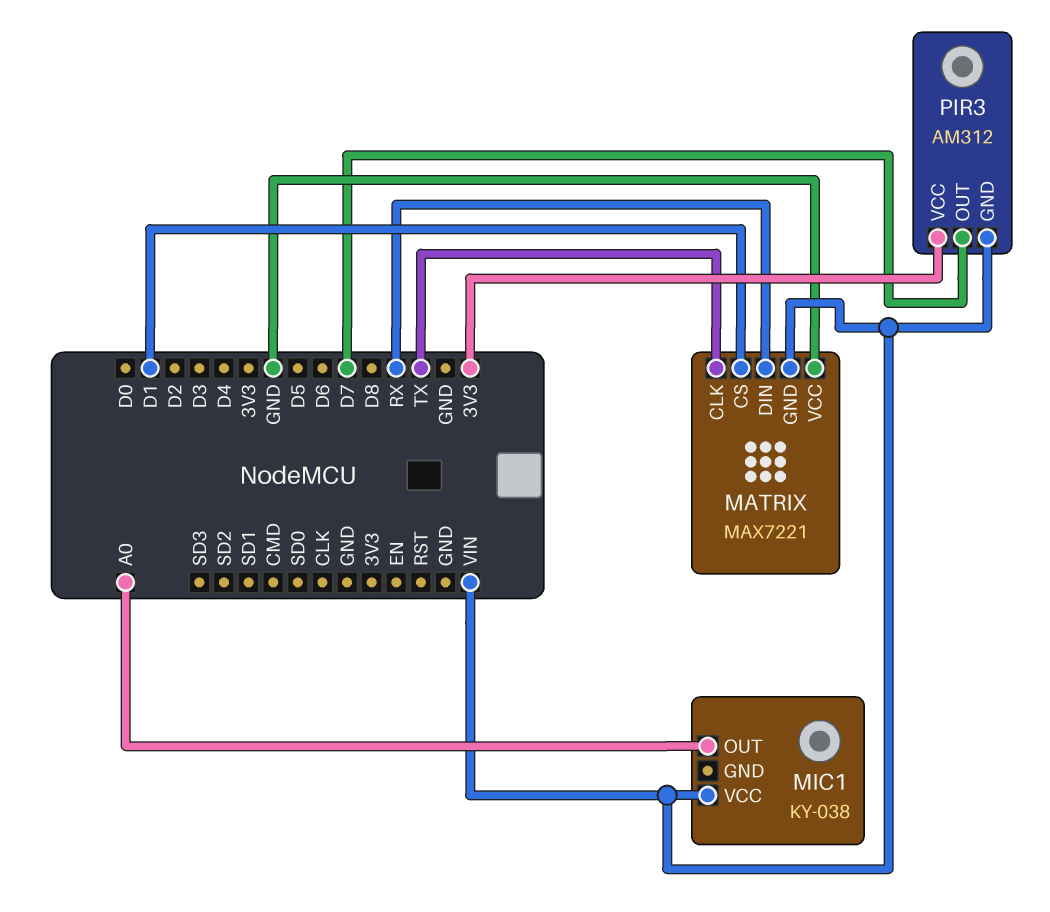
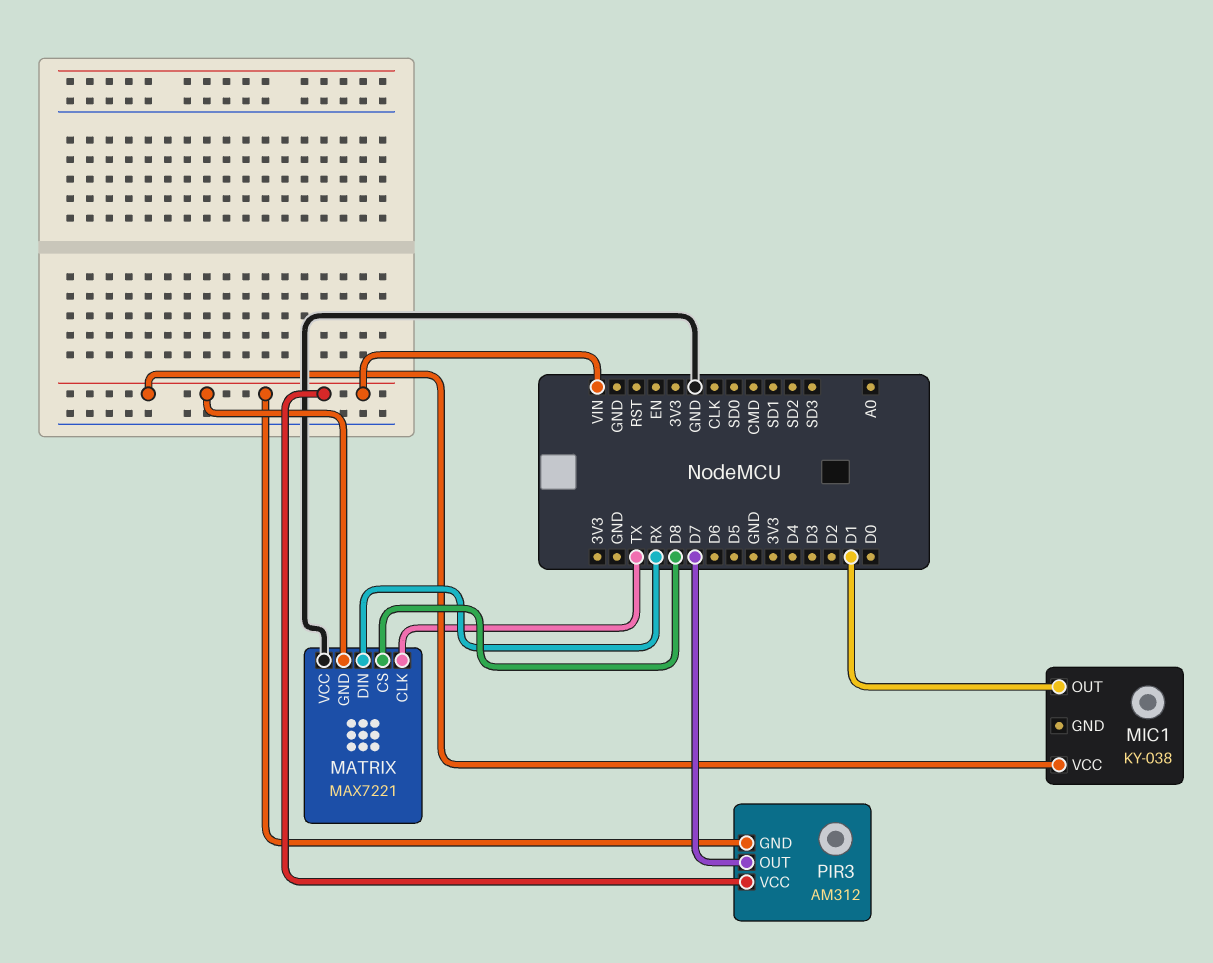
MATRIX pin CS: D1 -> D8
MIC1 pin OUT: A0 -> D1
PIR3 pin VCC: 3V3 -> VIN

